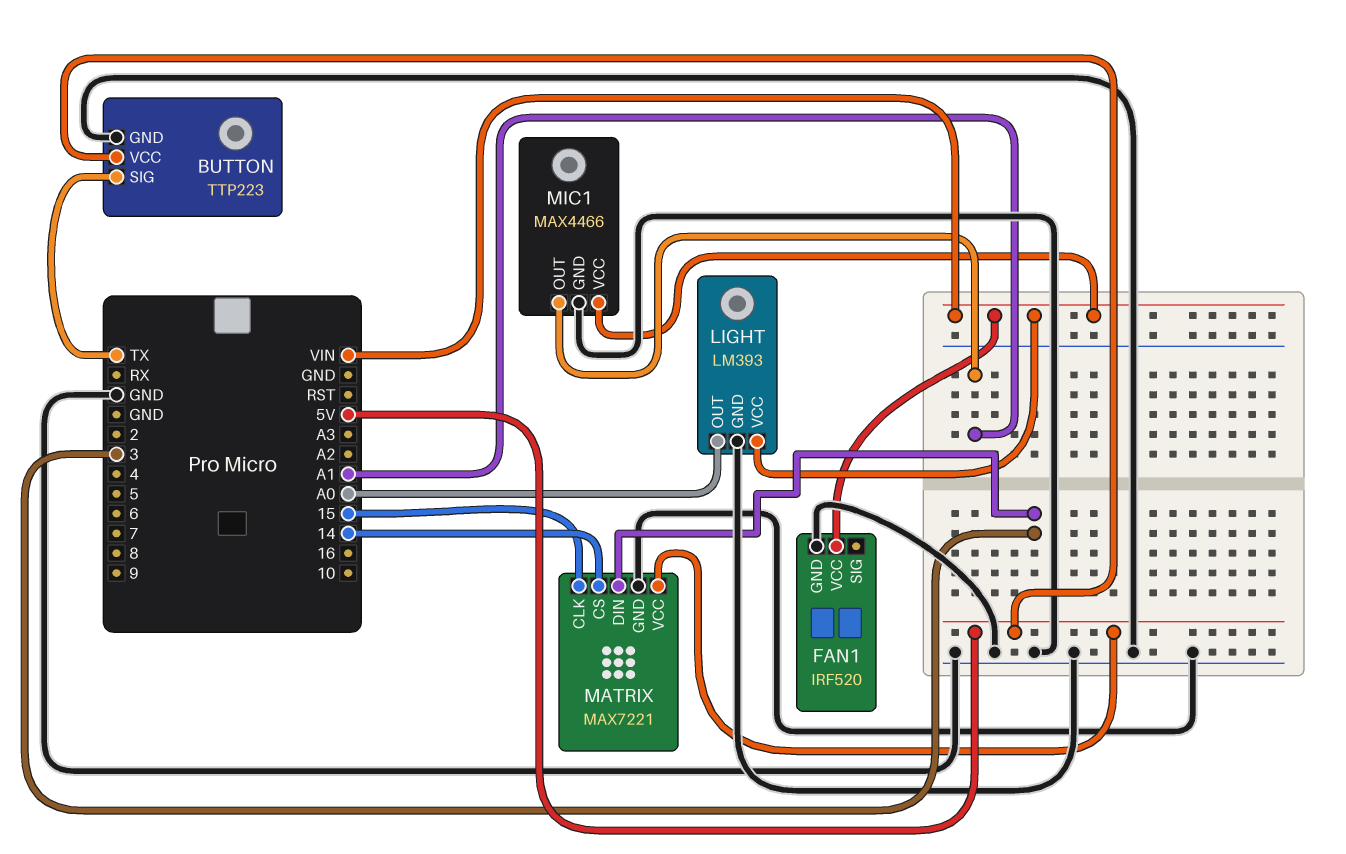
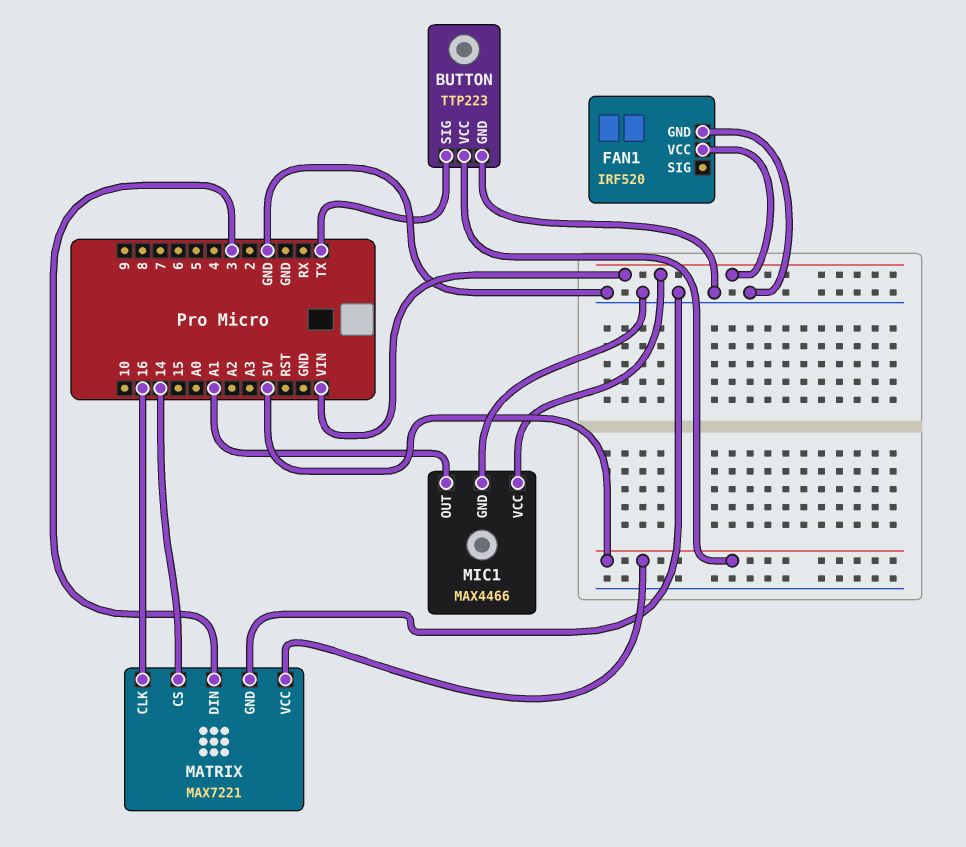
LIGHT: LM393 -> none
LIGHT pin GND: GND -> none
LIGHT pin OUT: A0 -> none
LIGHT pin VCC: VIN -> none
MATRIX pin CLK: 15 -> 16

